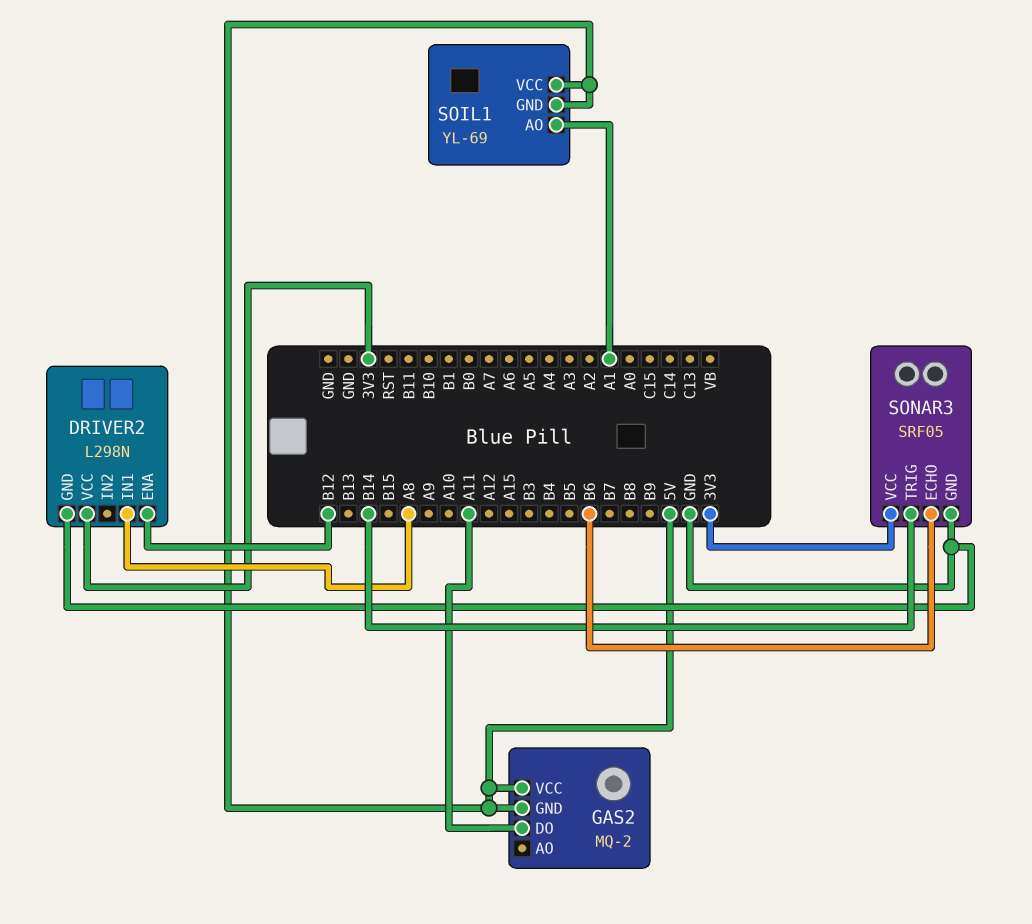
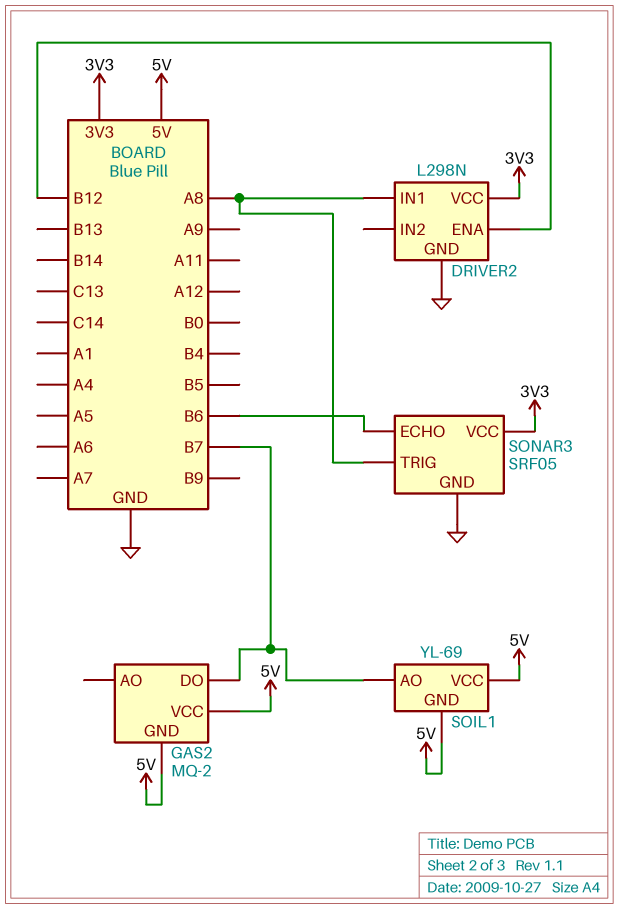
GAS2 pin DO: A11 -> B7
SOIL1 pin AO: A1 -> B7
SONAR3 pin TRIG: B14 -> A8

